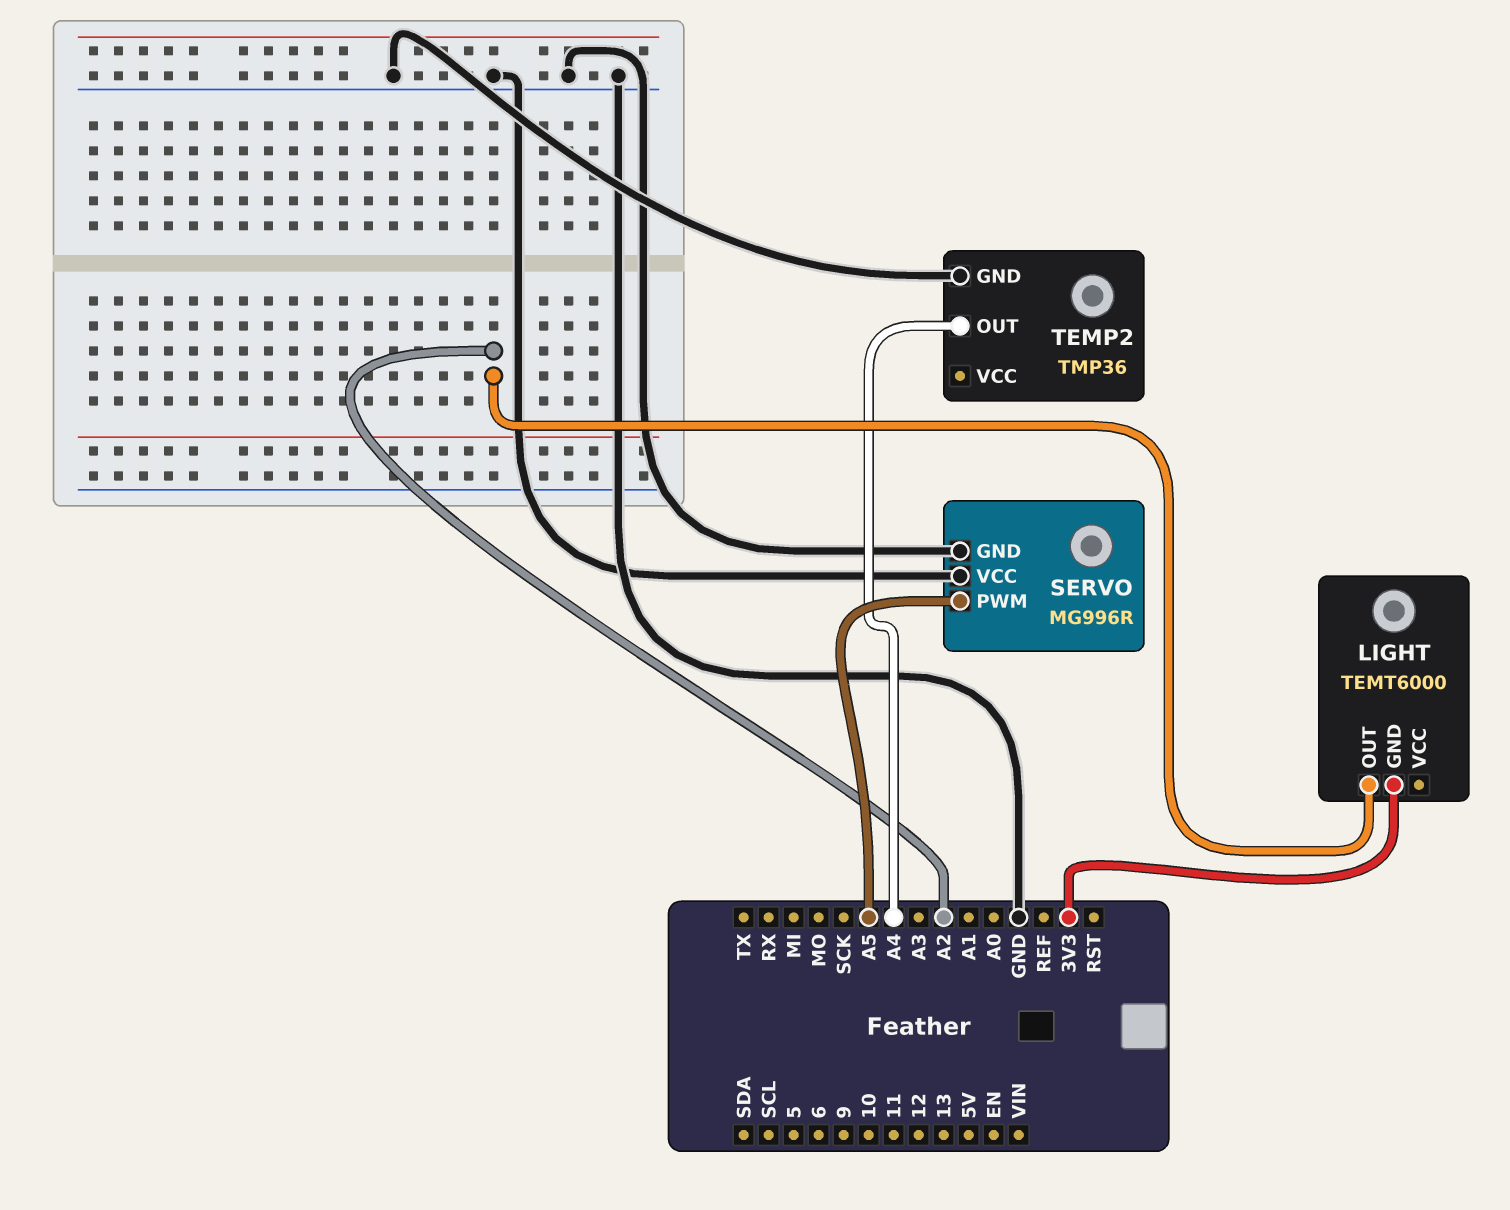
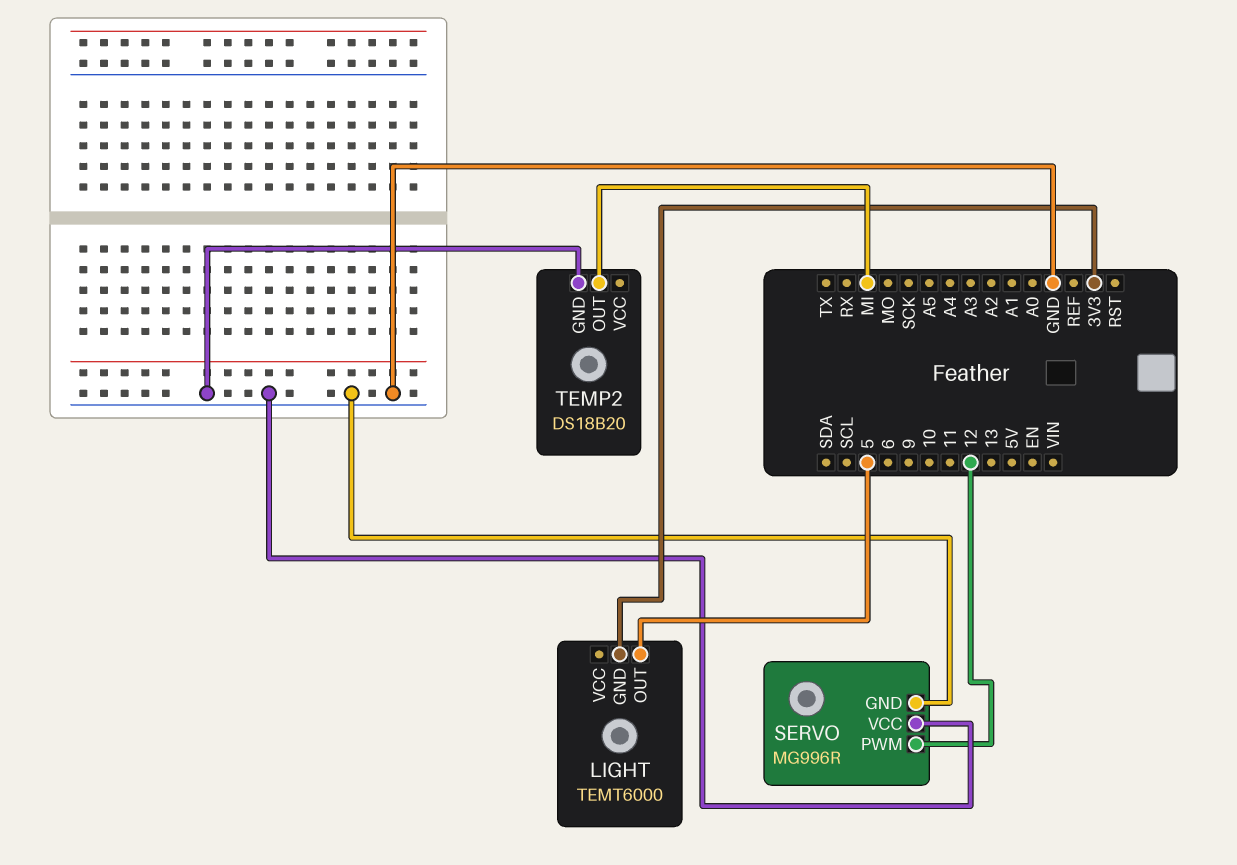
LIGHT pin OUT: A2 -> 5
SERVO pin PWM: A5 -> 12
TEMP2: TMP36 -> DS18B20
TEMP2 pin OUT: A4 -> MI

